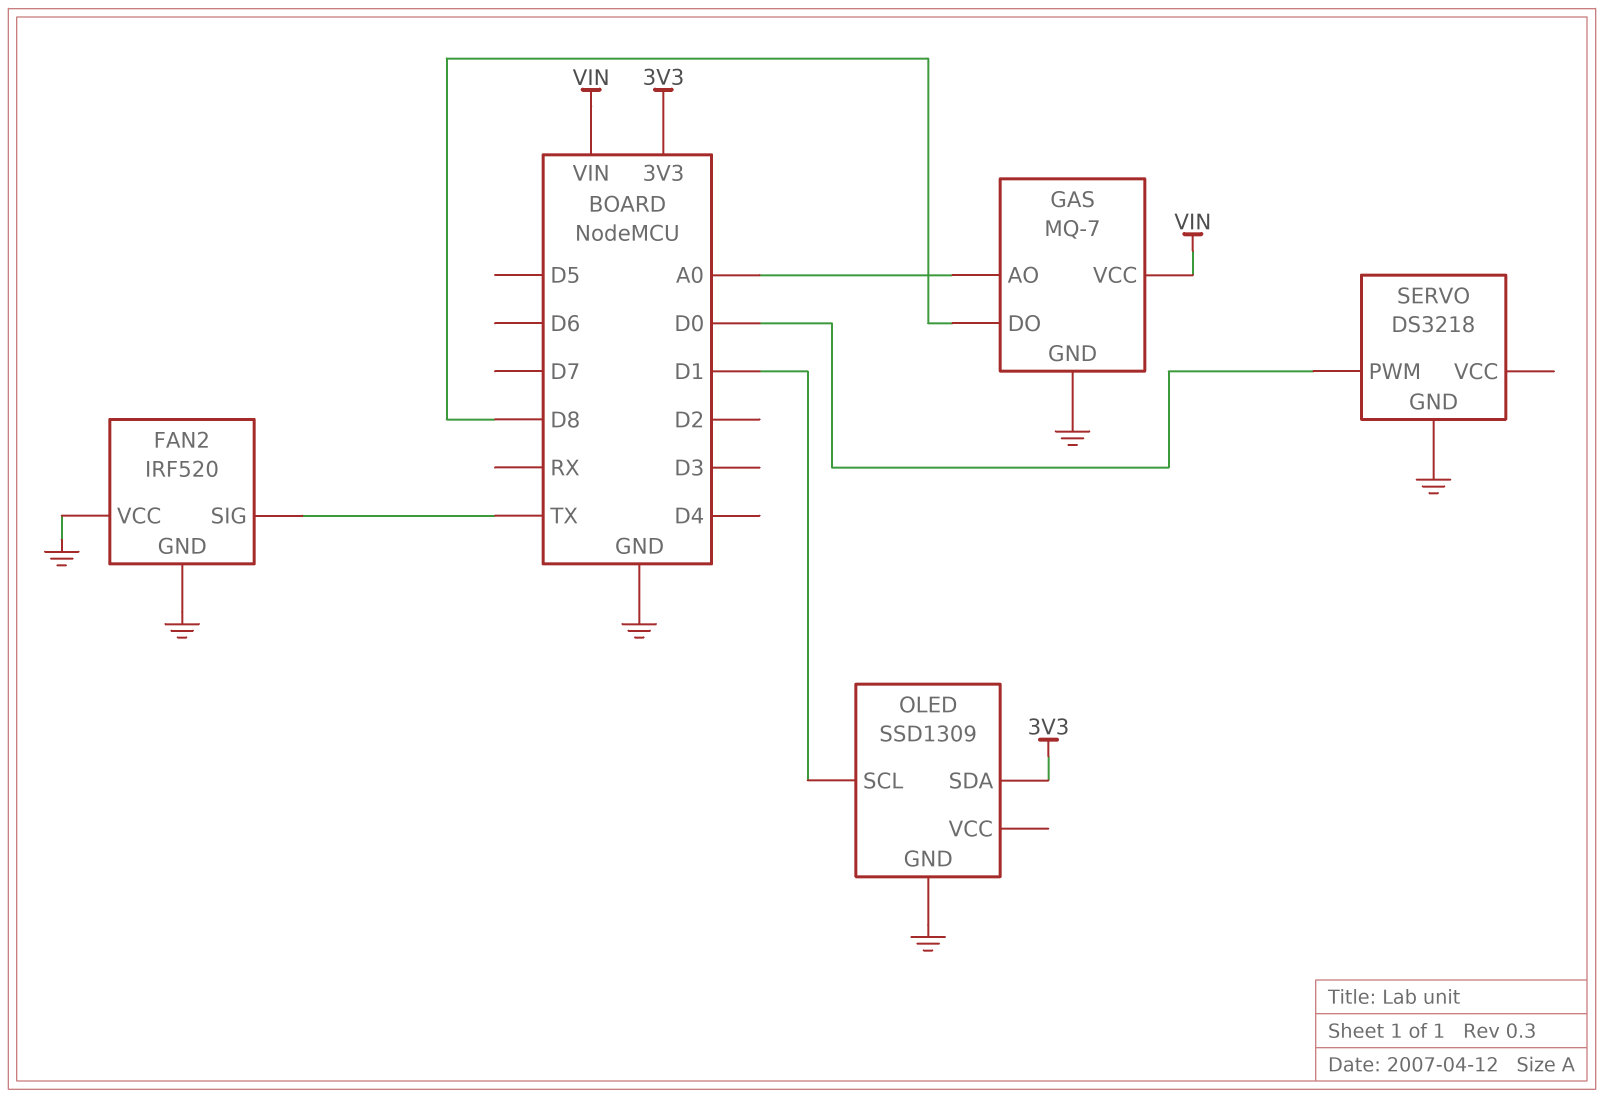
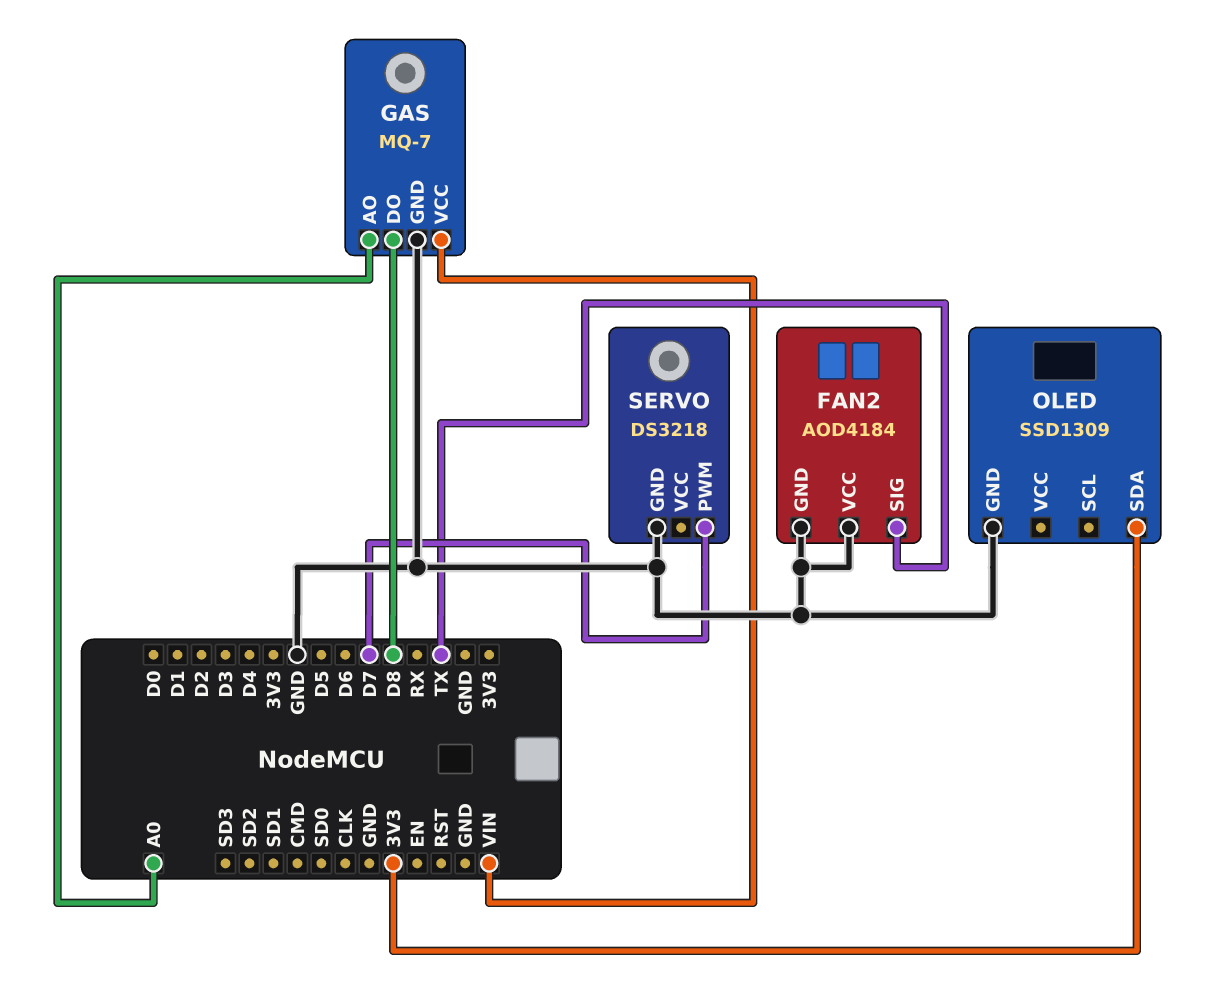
FAN2: IRF520 -> AOD4184
OLED pin SCL: D1 -> none
SERVO pin PWM: D0 -> D7

